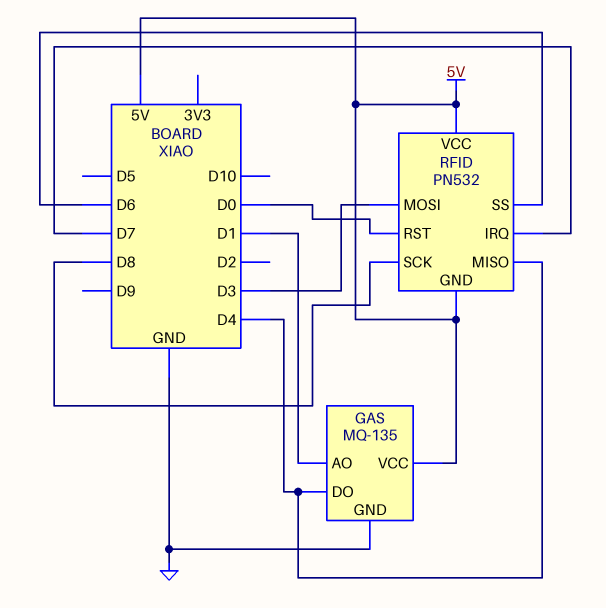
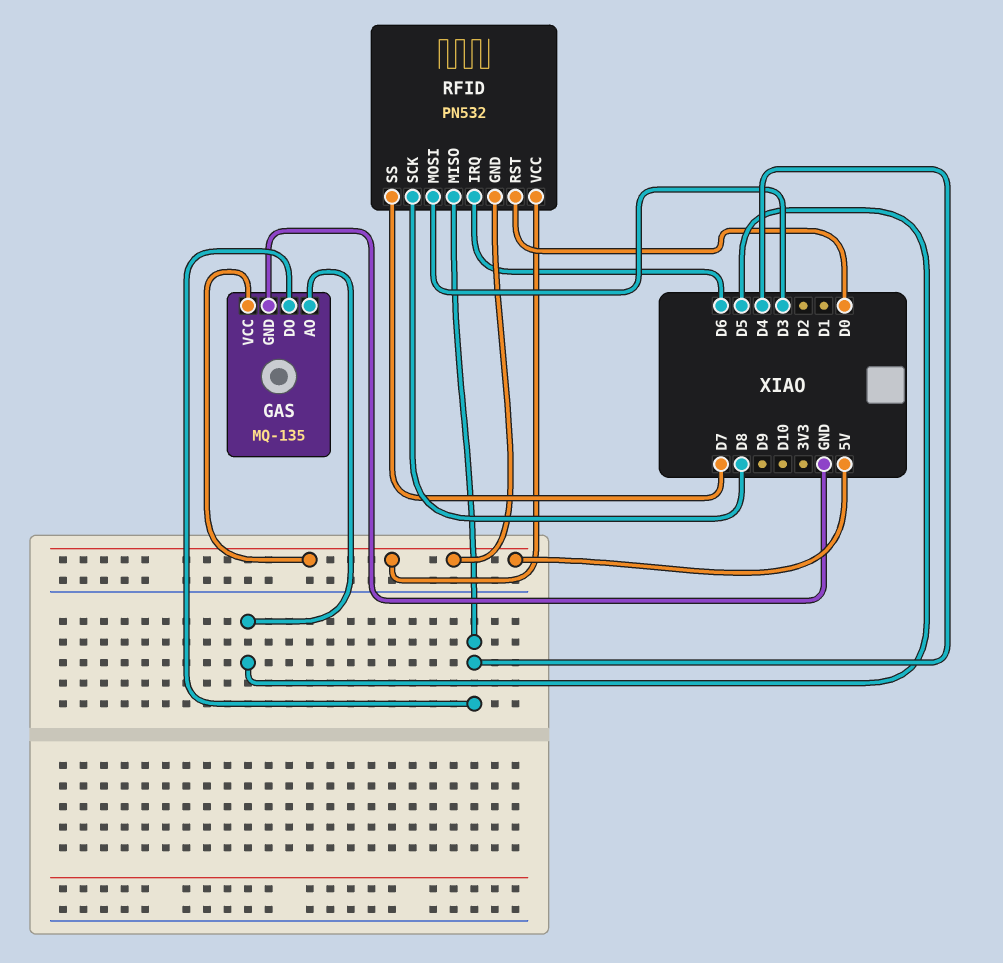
GAS pin AO: D1 -> D5
RFID pin IRQ: D7 -> D6
RFID pin SS: D6 -> D7

